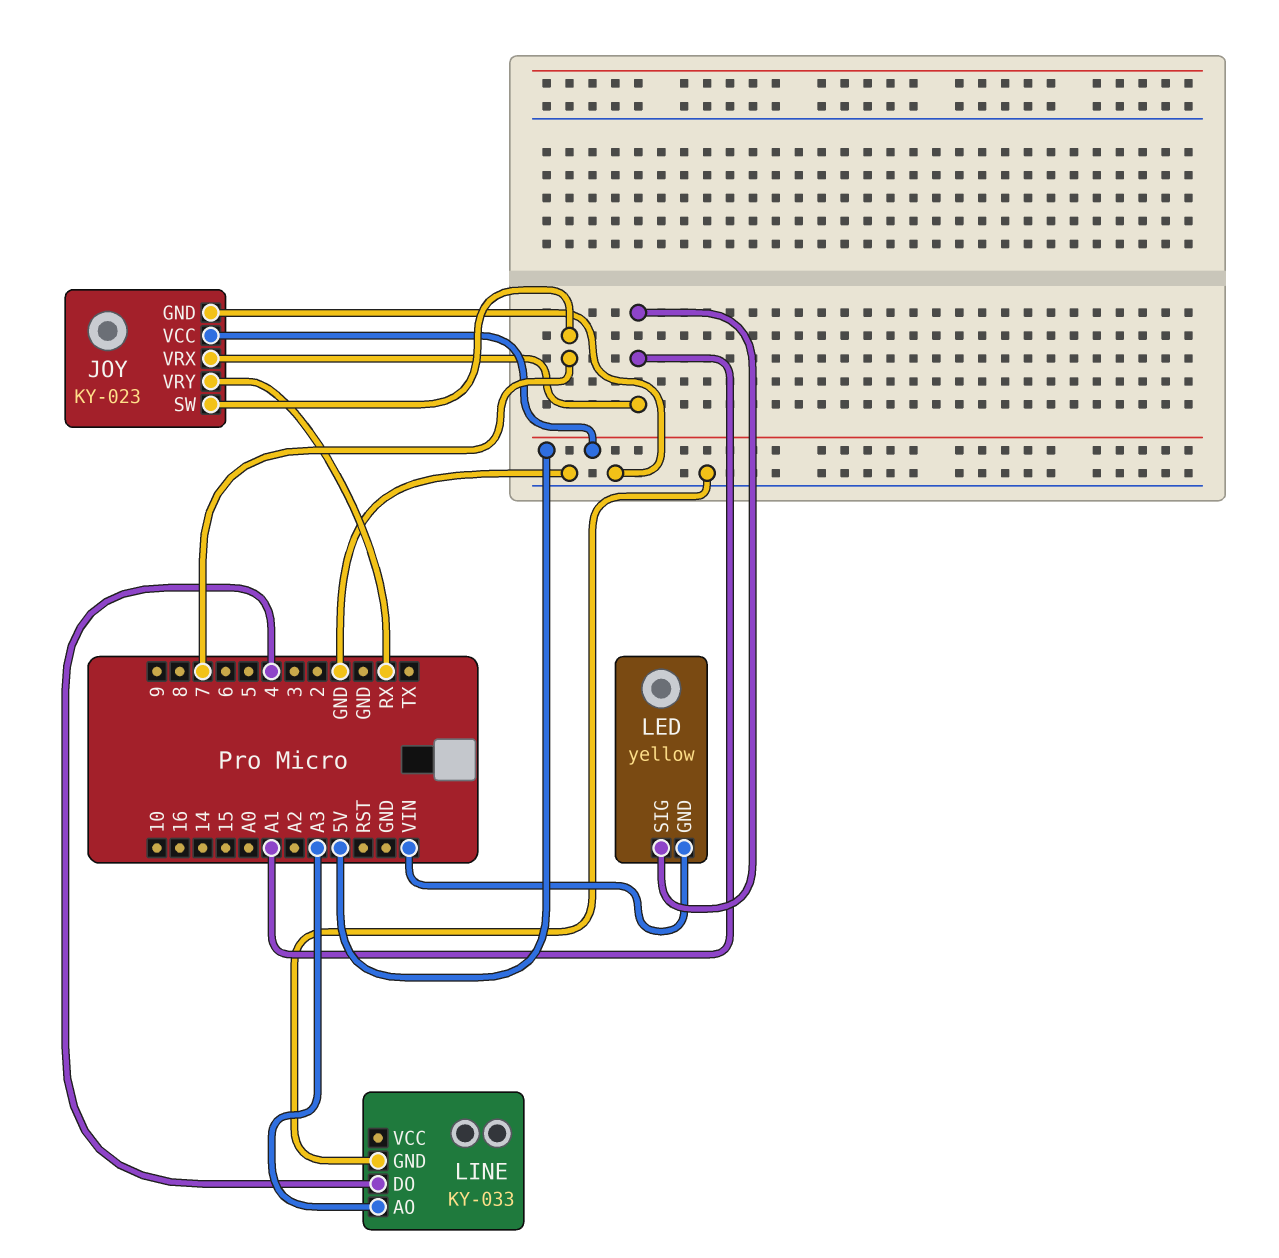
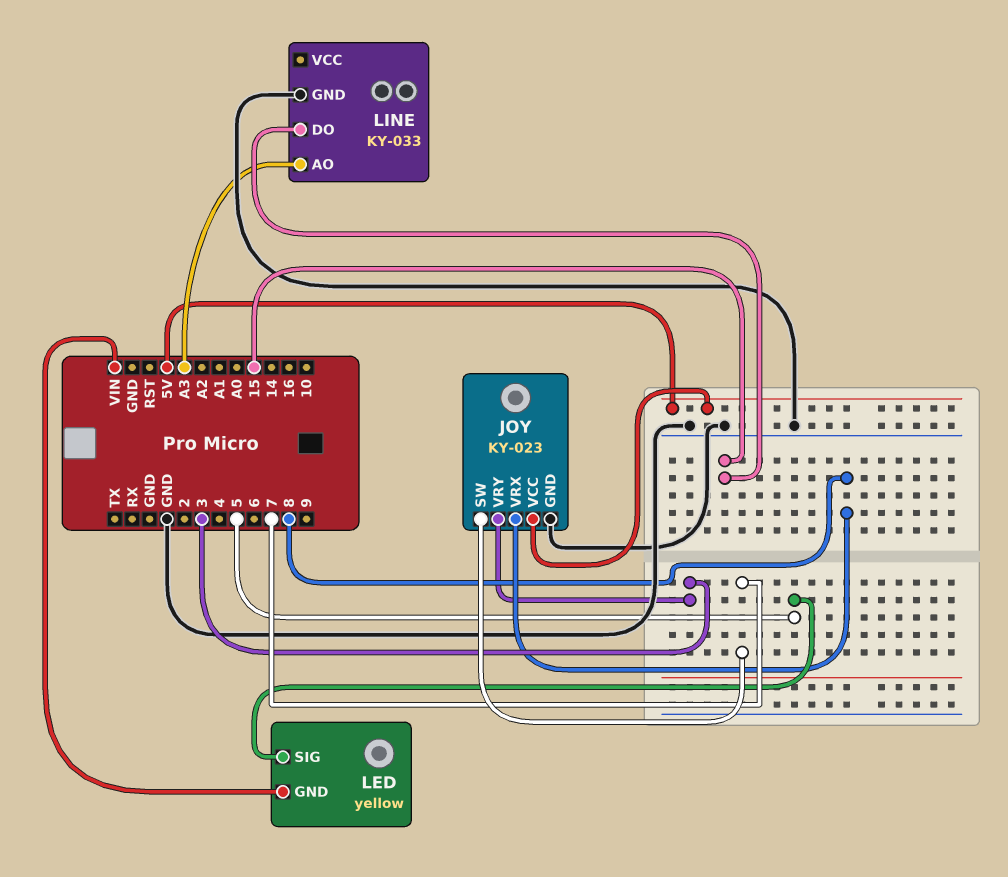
JOY pin VRX: A1 -> 8
JOY pin VRY: RX -> 3
LED pin SIG: A1 -> 5
LINE pin DO: 4 -> 15

